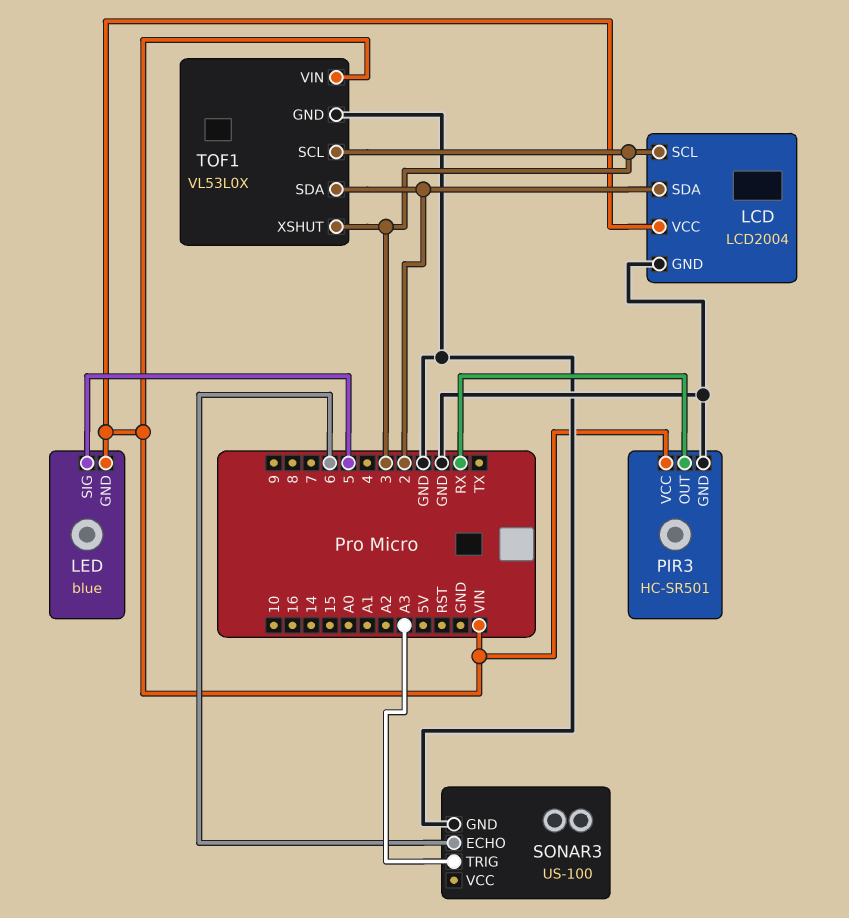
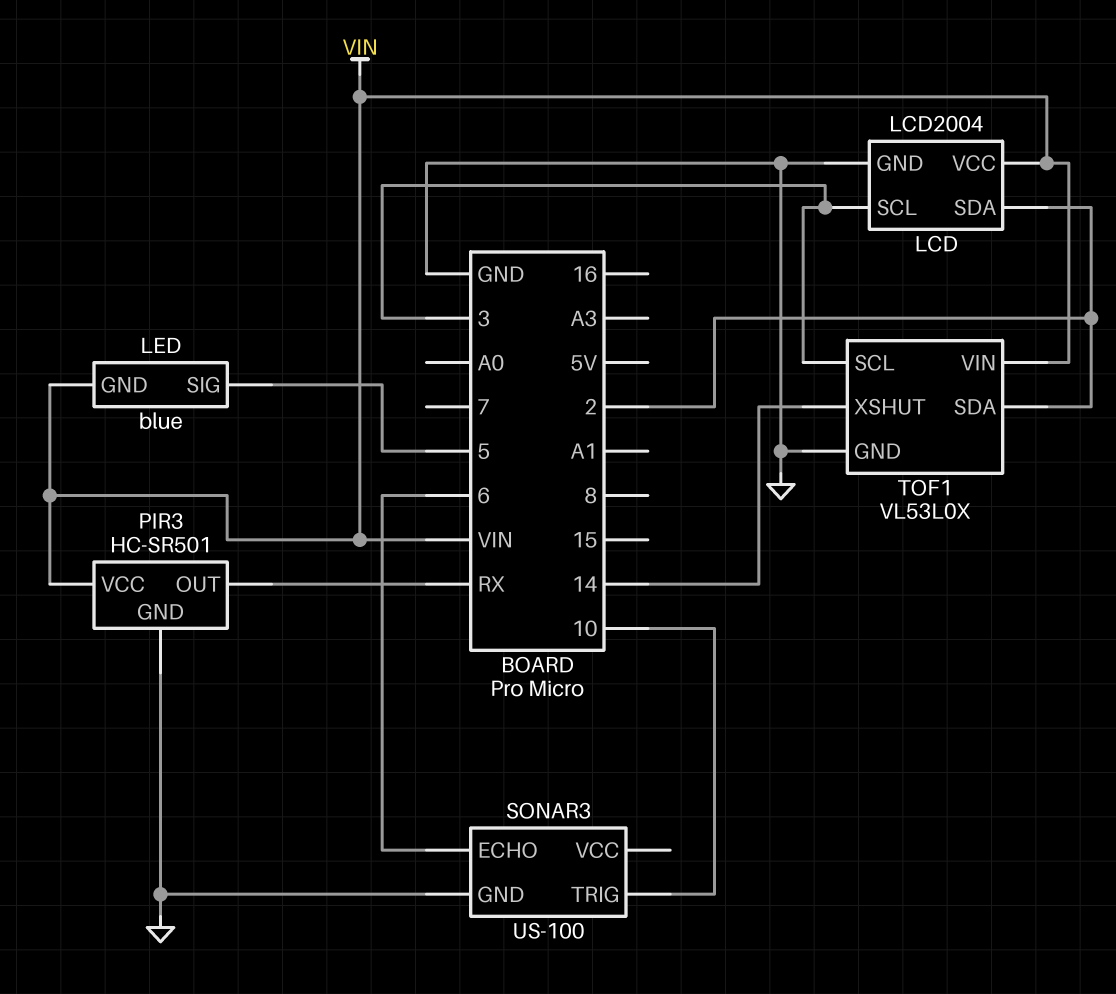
SONAR3 pin TRIG: A3 -> 10
TOF1 pin XSHUT: 3 -> 14

